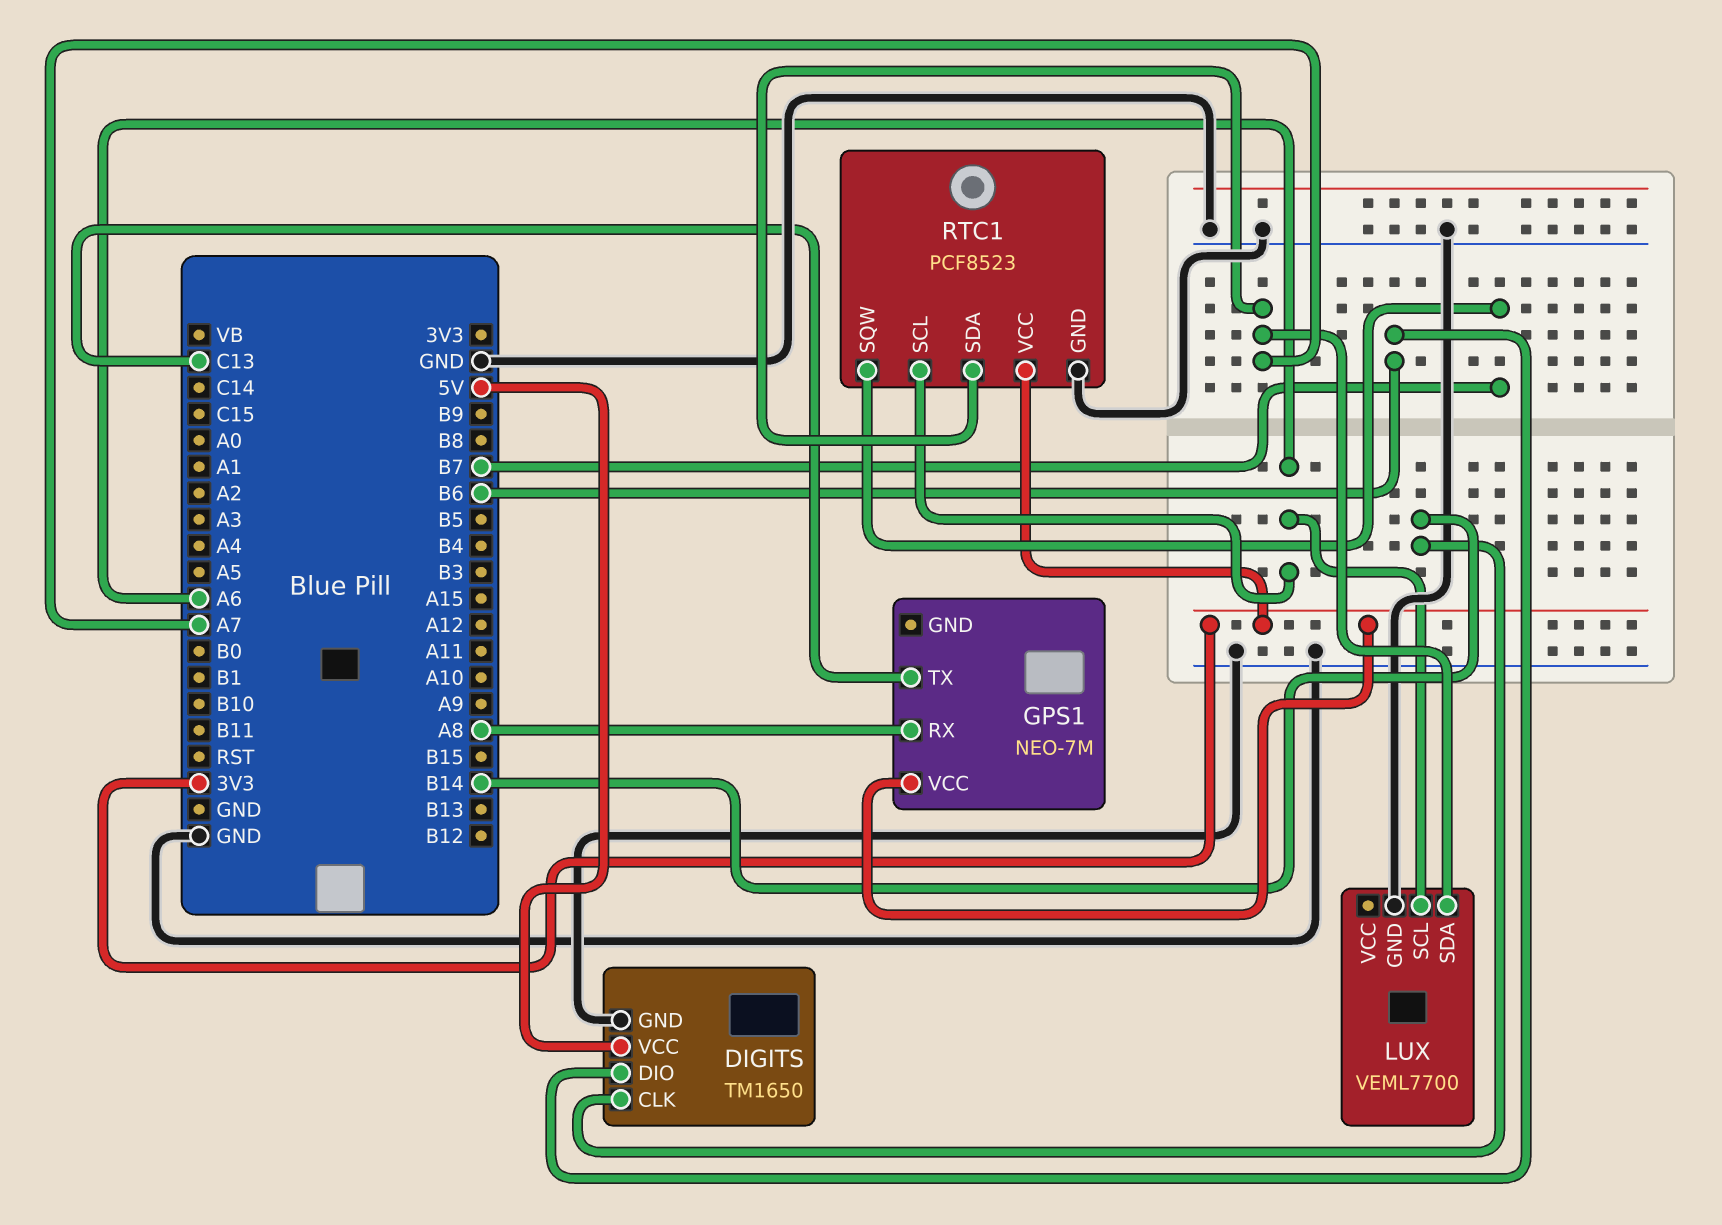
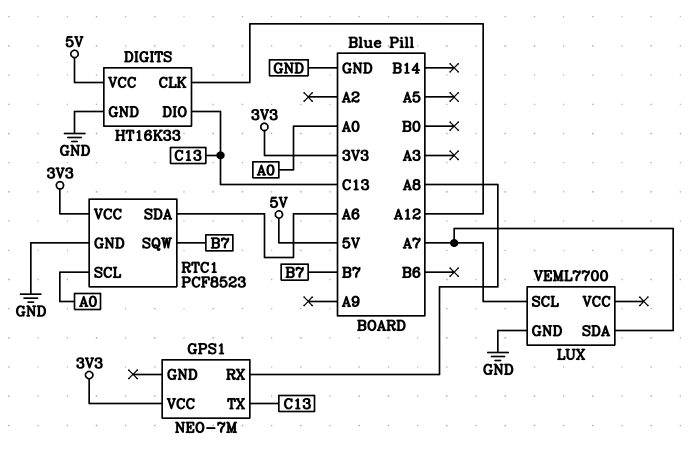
DIGITS: TM1650 -> HT16K33
DIGITS pin CLK: B14 -> A12
DIGITS pin DIO: B6 -> C13
LUX pin SCL: A6 -> A7
RTC1 pin SCL: A6 -> A0
RTC1 pin SDA: A7 -> A6

